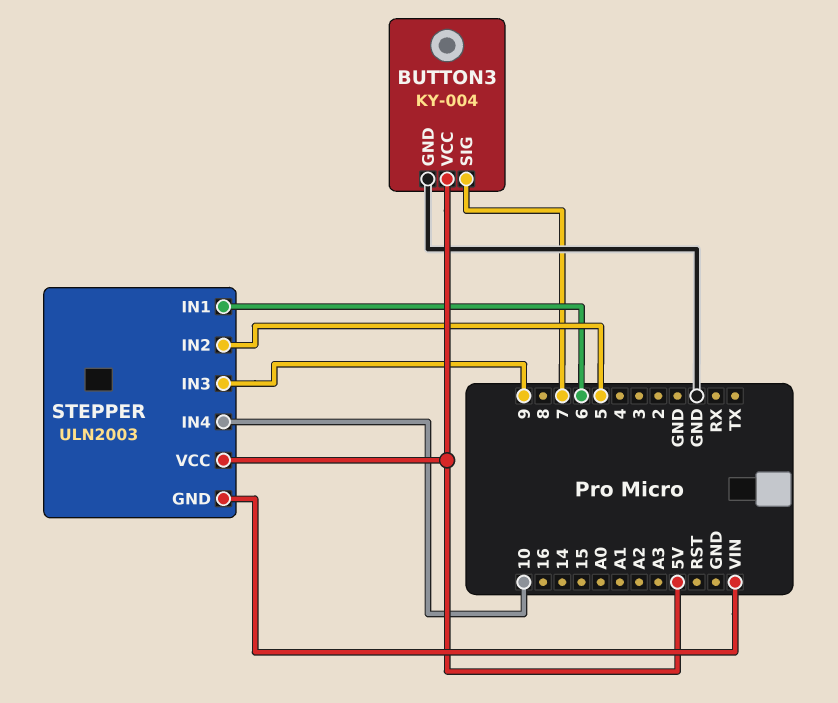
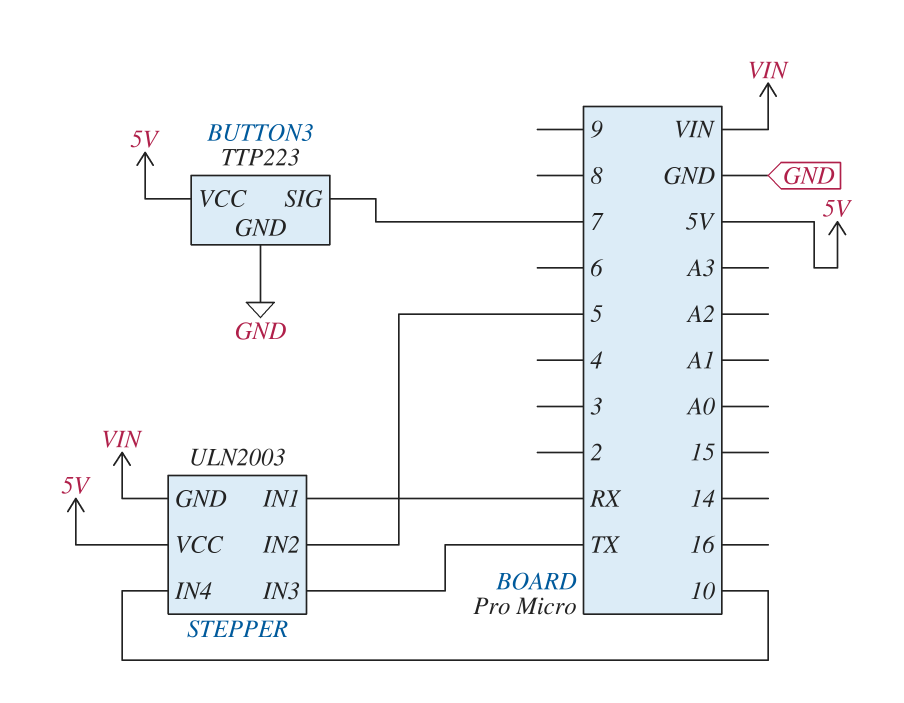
BUTTON3: KY-004 -> TTP223
STEPPER pin IN1: 6 -> RX
STEPPER pin IN3: 9 -> TX

